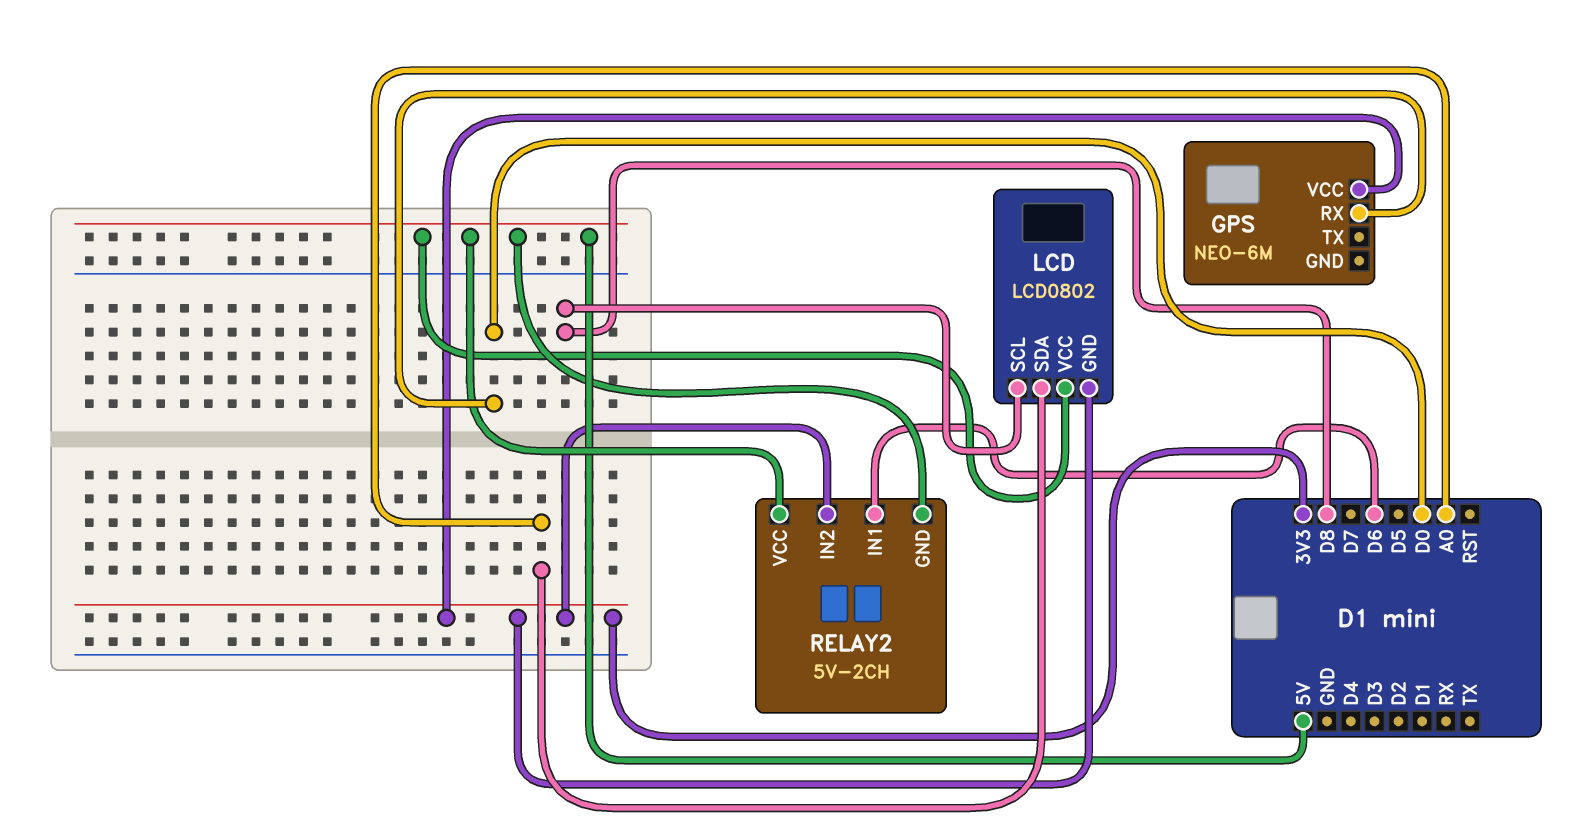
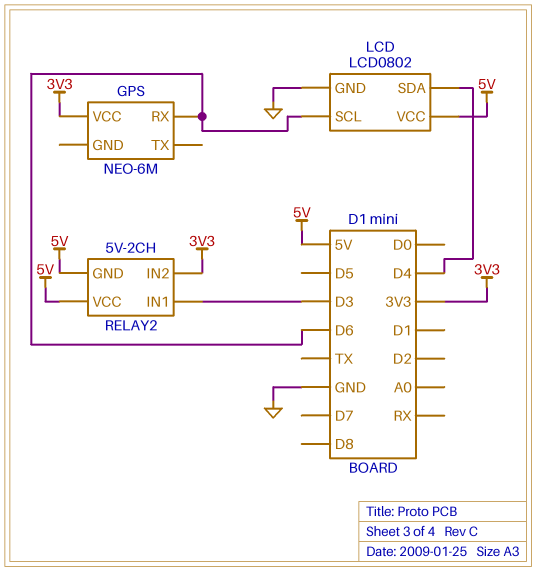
GPS pin RX: D0 -> D6
LCD pin GND: 3V3 -> GND
LCD pin SCL: D8 -> D6
LCD pin SDA: A0 -> D4
RELAY2 pin IN1: D6 -> D3

